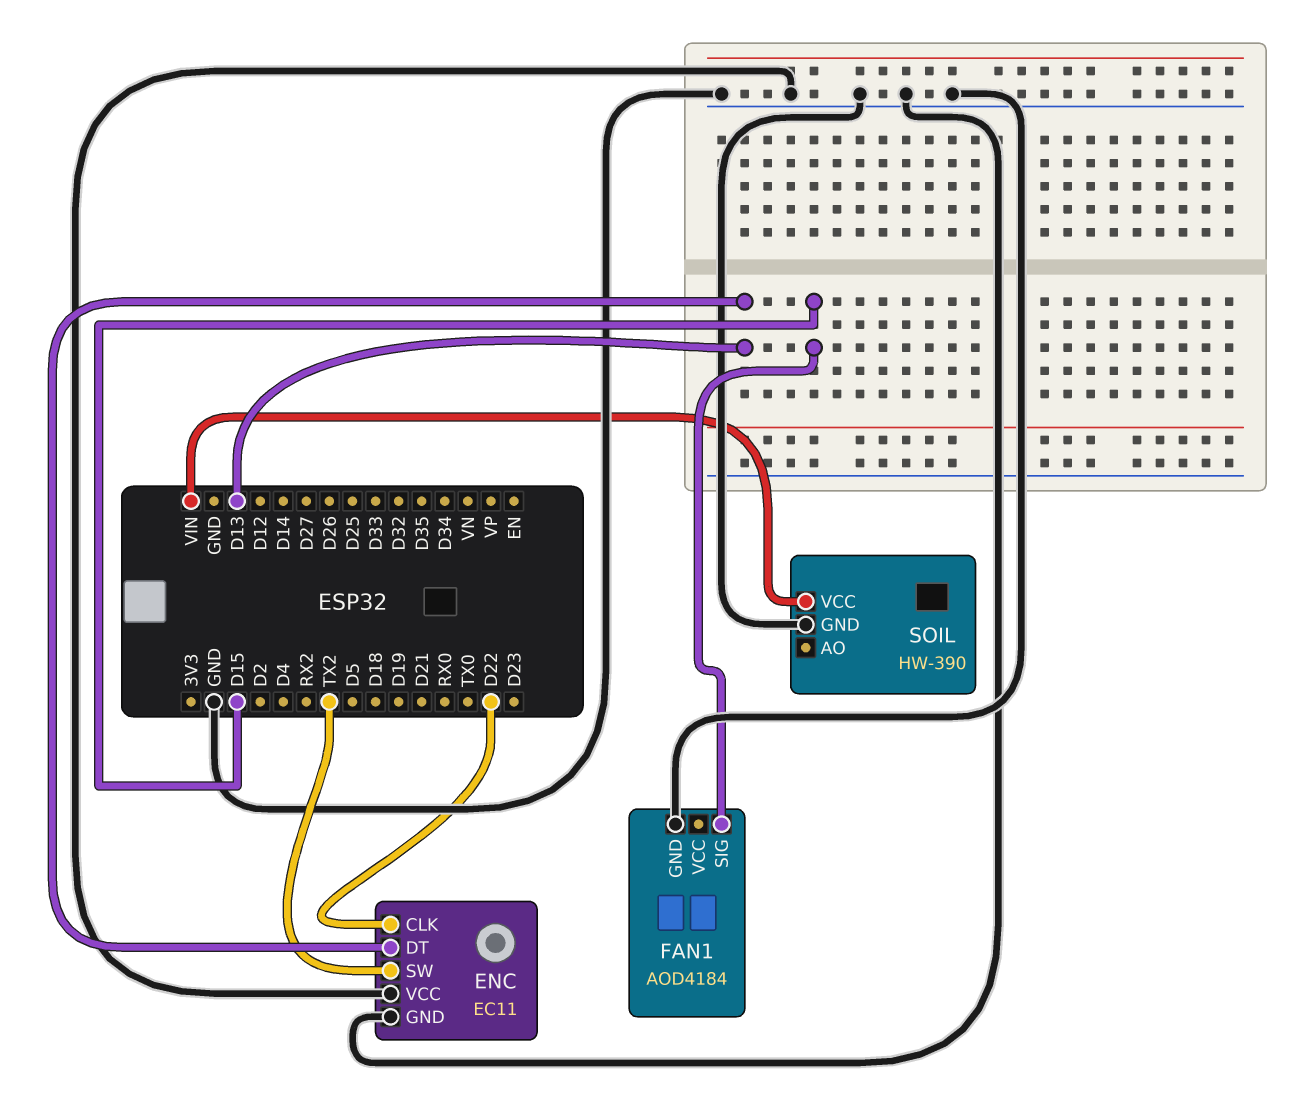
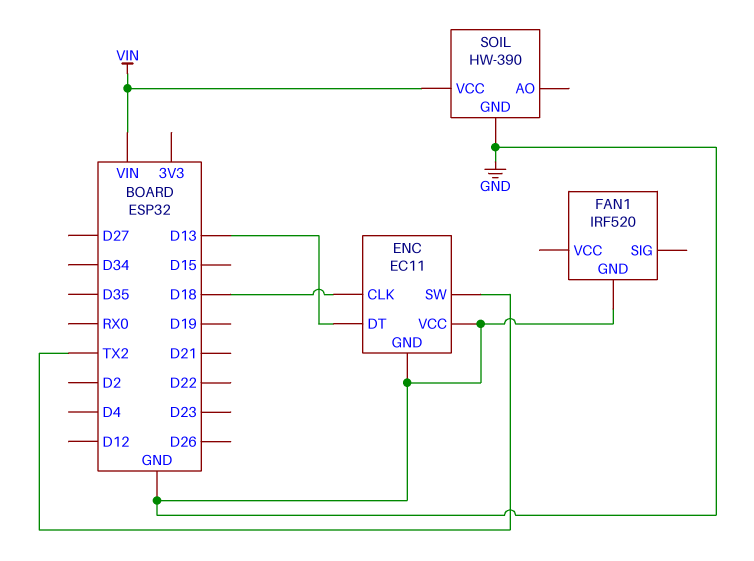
ENC pin CLK: D22 -> D18
FAN1: AOD4184 -> IRF520
FAN1 pin SIG: D15 -> none

